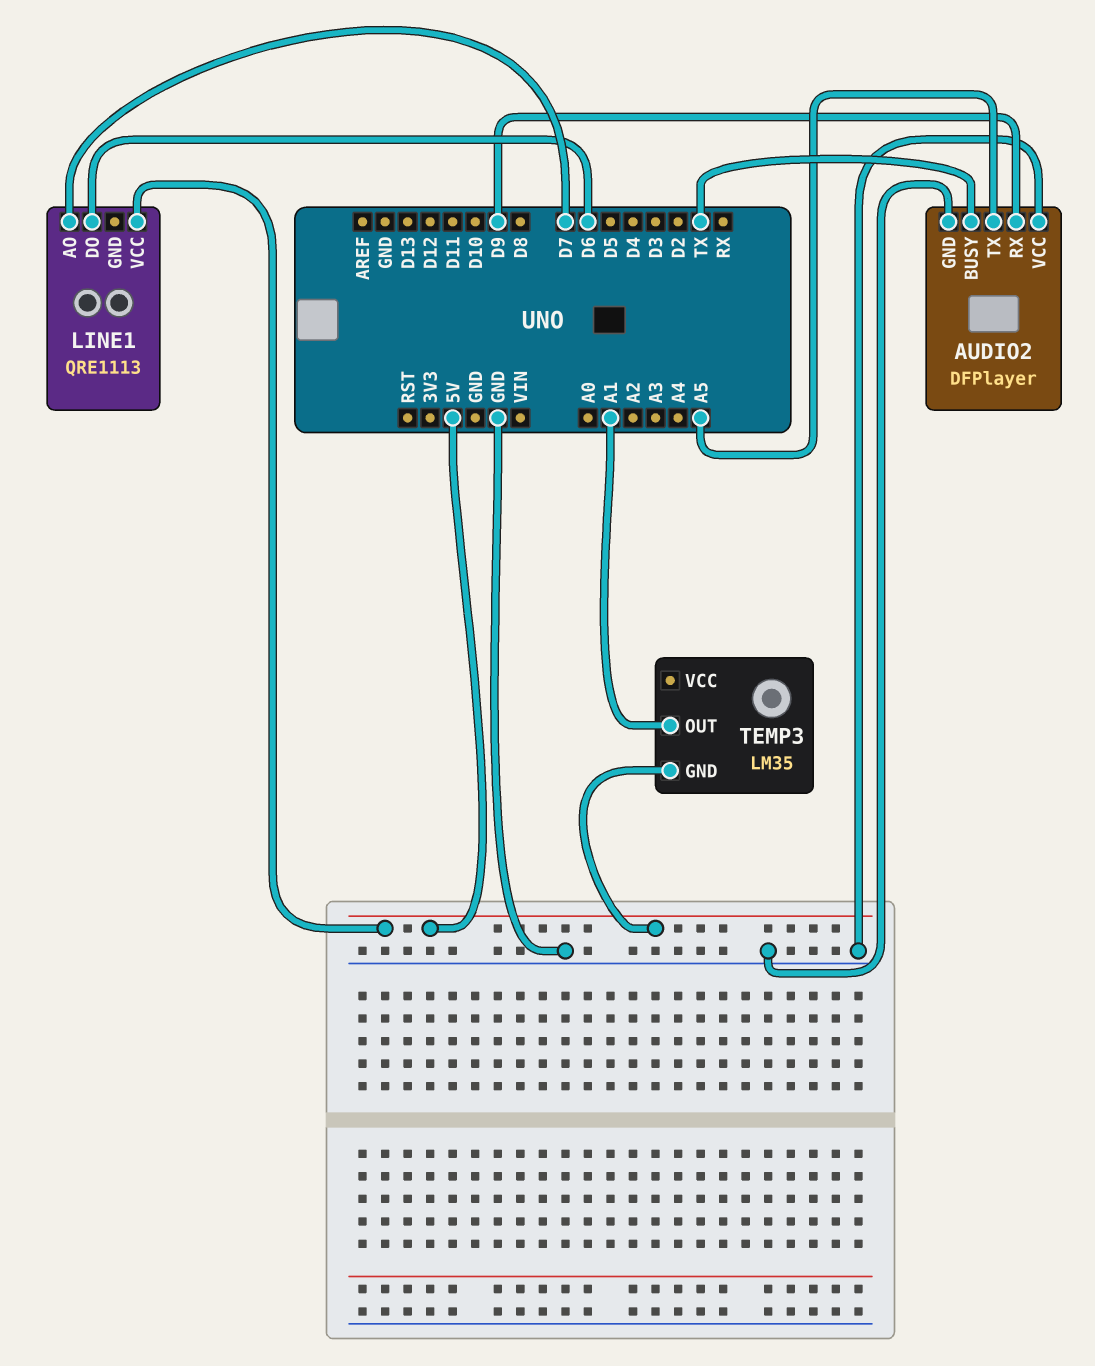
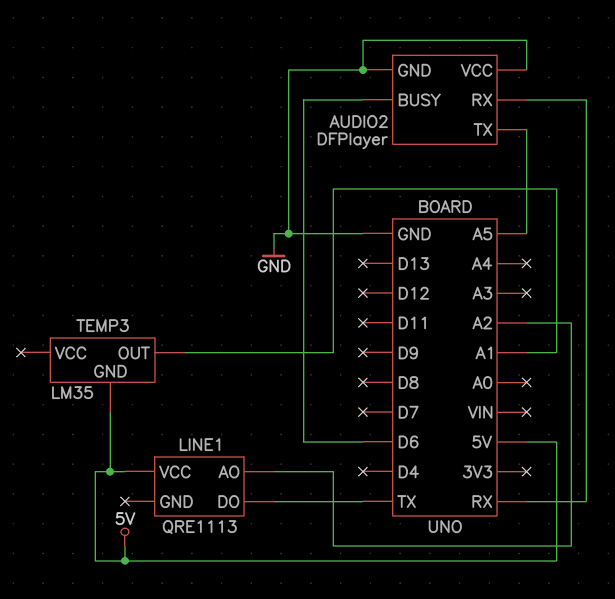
AUDIO2 pin BUSY: TX -> D6
AUDIO2 pin RX: D9 -> RX
LINE1 pin AO: D7 -> A2
LINE1 pin DO: D6 -> TX

